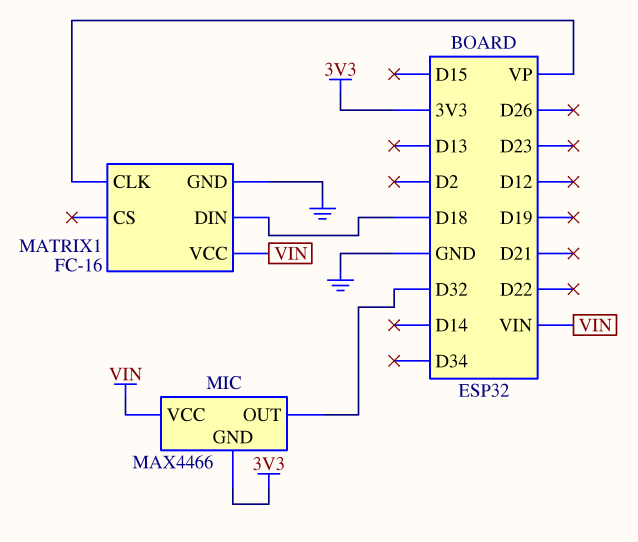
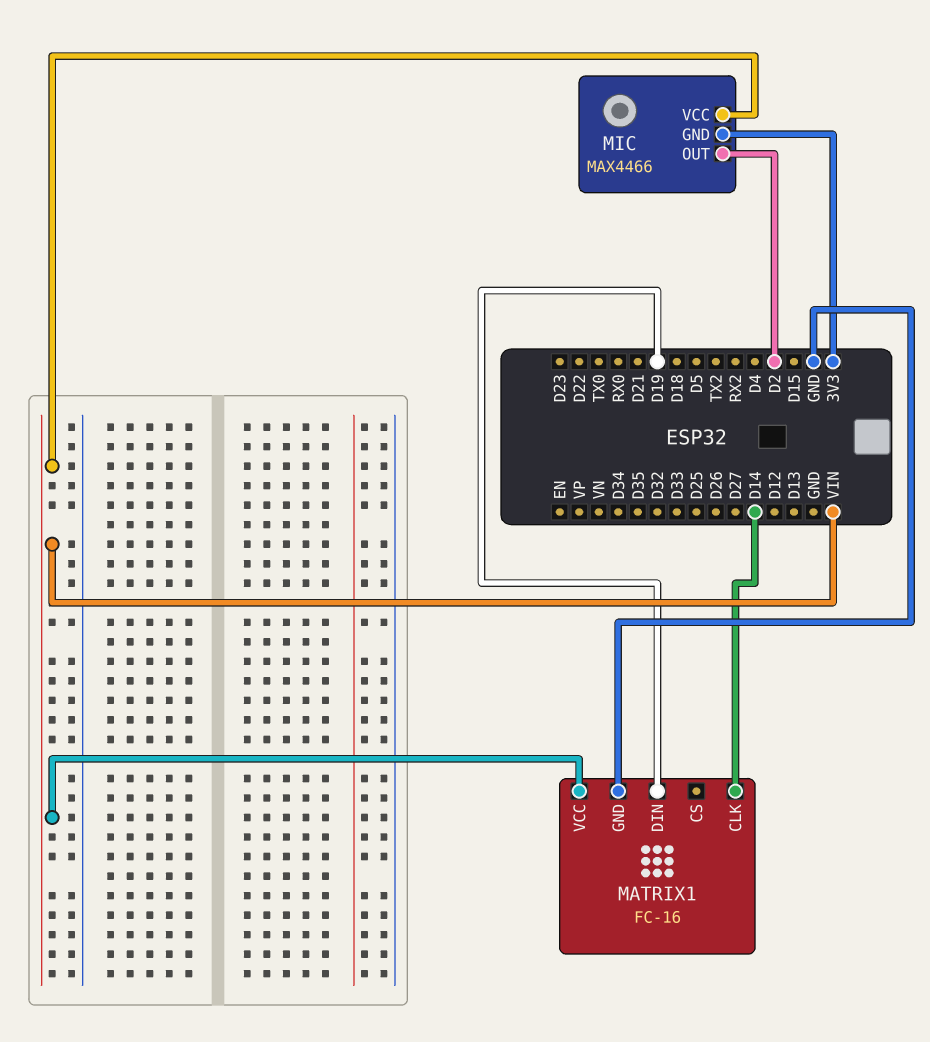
MATRIX1 pin CLK: VP -> D14
MATRIX1 pin DIN: D18 -> D19
MIC pin OUT: D32 -> D2

